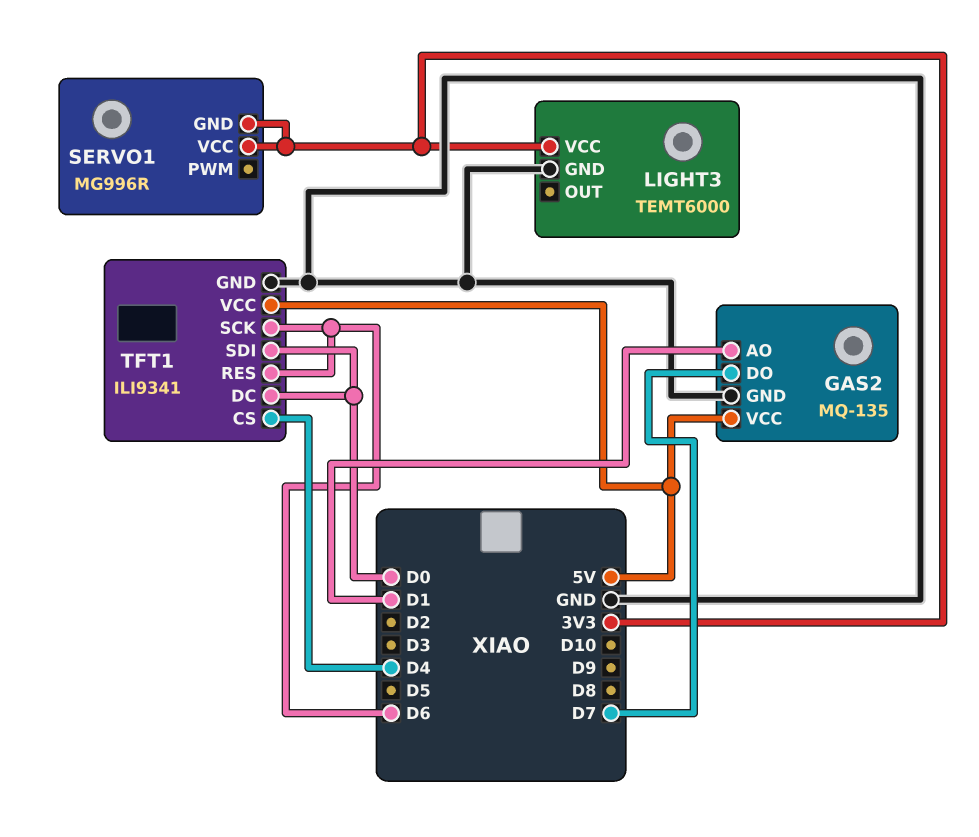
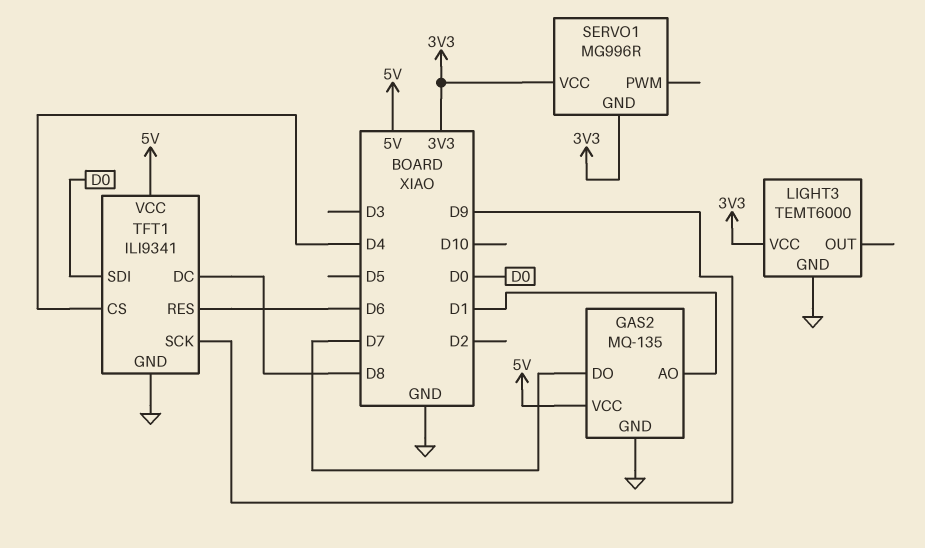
TFT1 pin DC: D0 -> D8
TFT1 pin SCK: D6 -> D9

